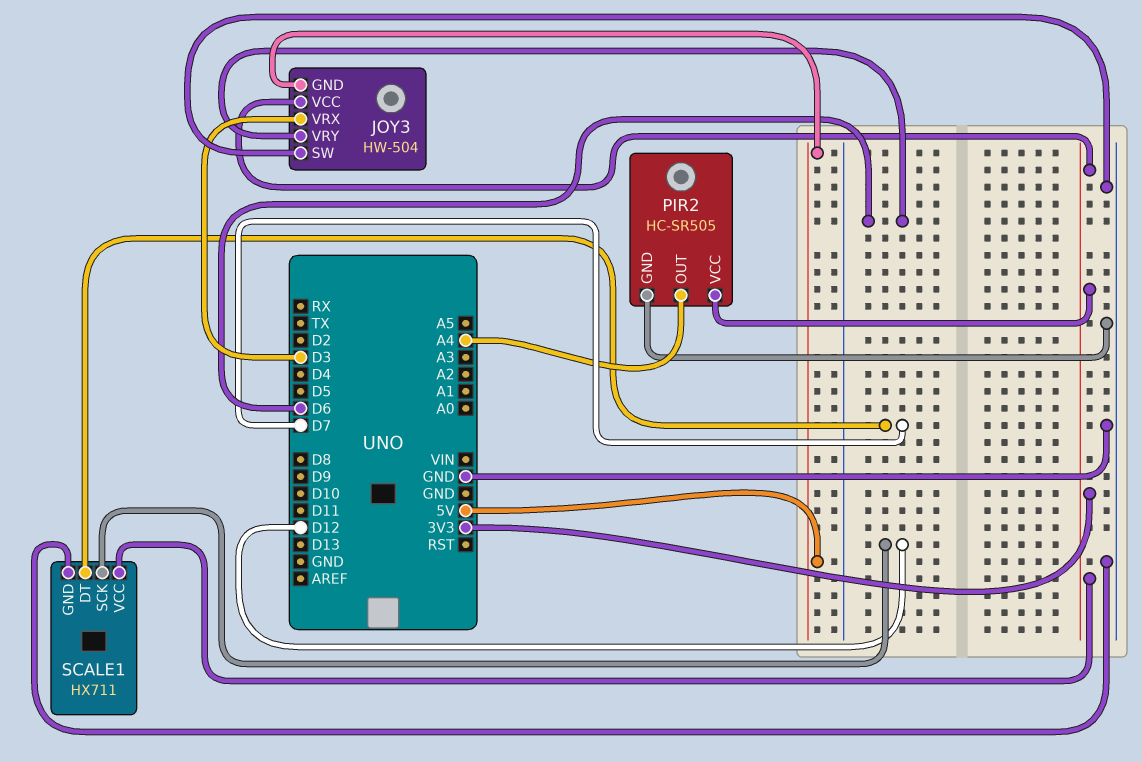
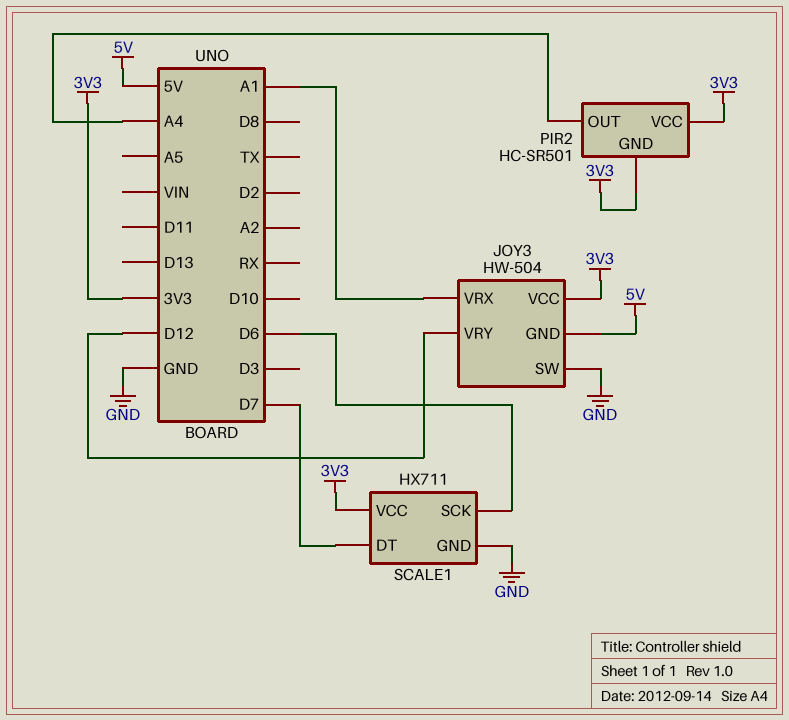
JOY3 pin VRX: D3 -> A1
JOY3 pin VRY: D6 -> D12
PIR2: HC-SR505 -> HC-SR501
PIR2 pin GND: GND -> 3V3
SCALE1 pin SCK: D12 -> D6

